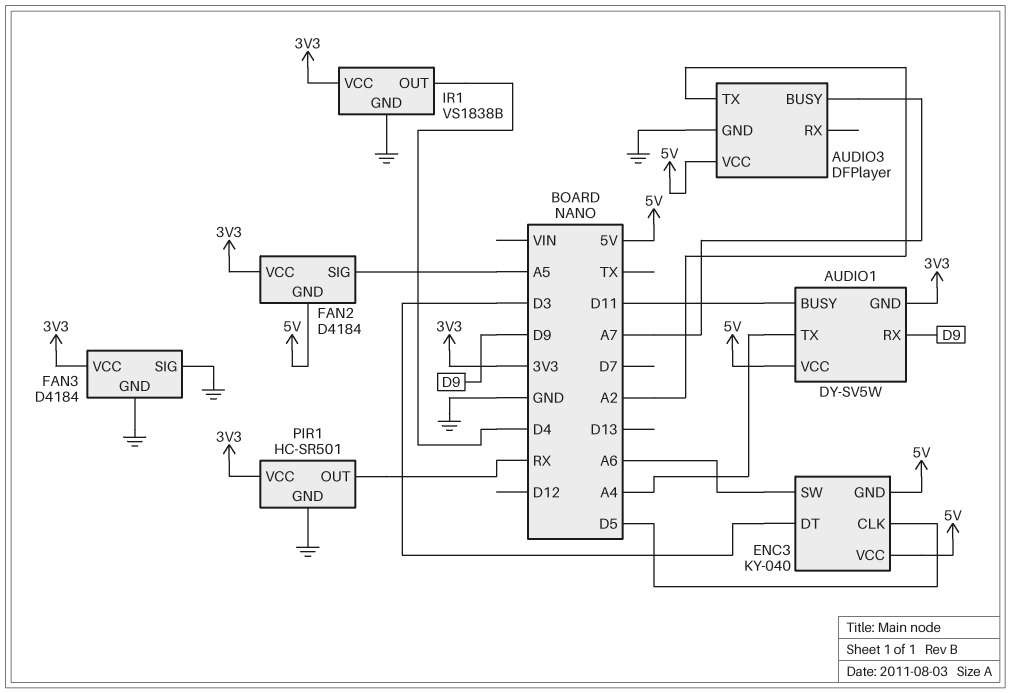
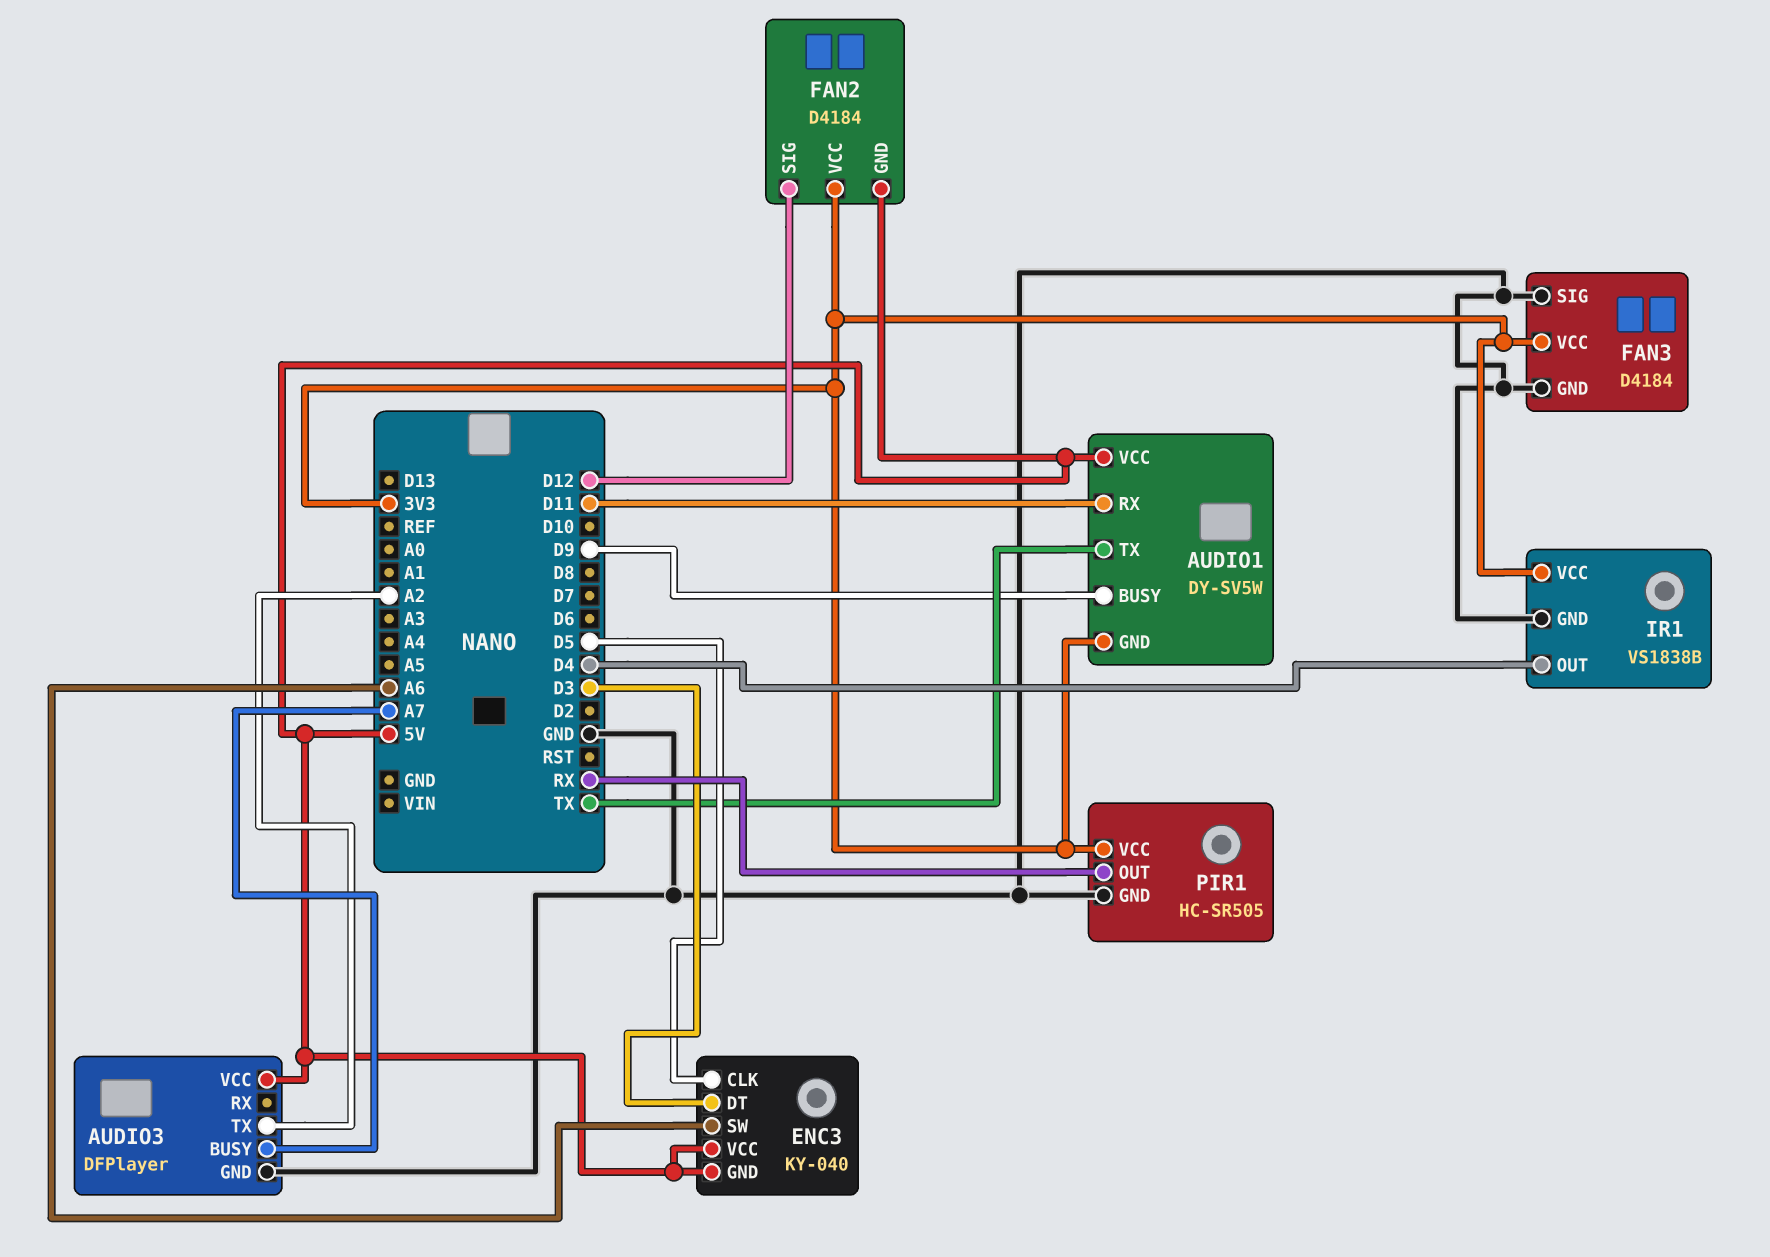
AUDIO1 pin BUSY: D11 -> D9
AUDIO1 pin RX: D9 -> D11
AUDIO1 pin TX: A4 -> TX
FAN2 pin SIG: A5 -> D12
PIR1: HC-SR501 -> HC-SR505

